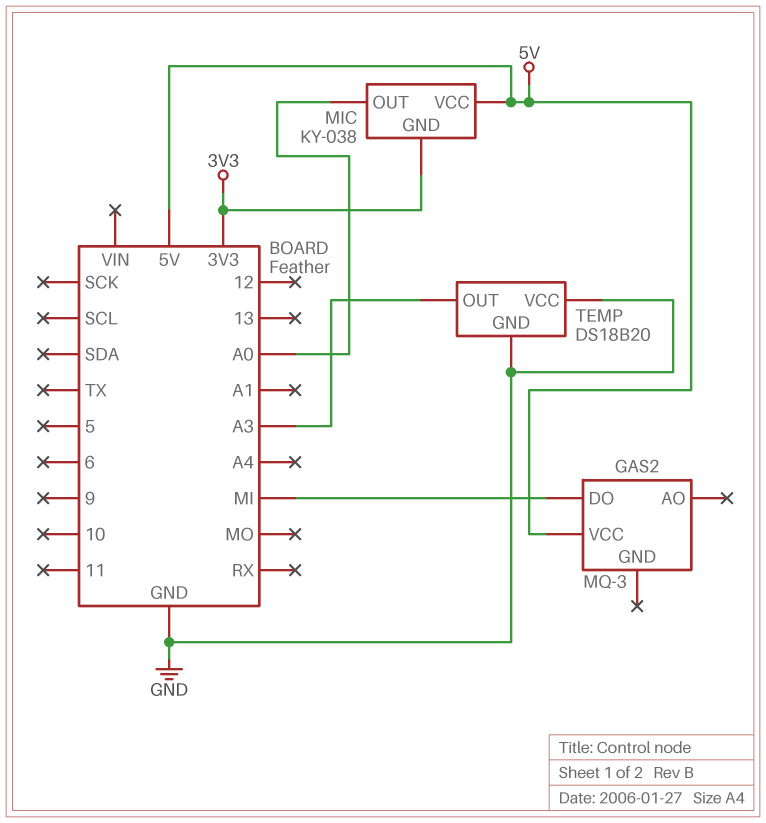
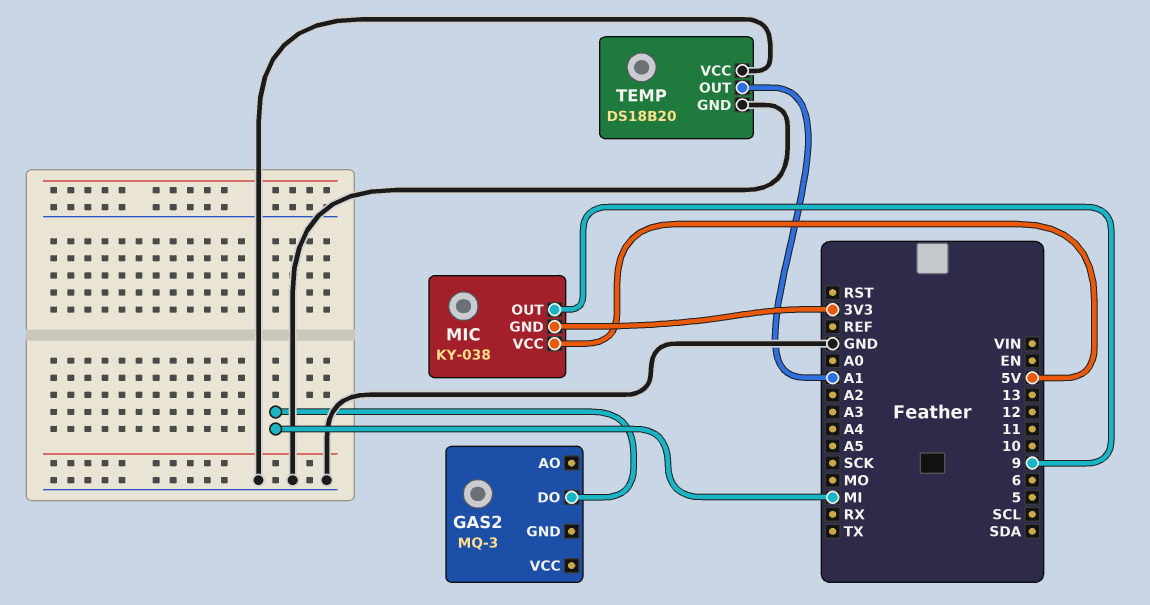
GAS2 pin VCC: 5V -> none
MIC pin OUT: A0 -> 9
TEMP pin OUT: A3 -> A1

